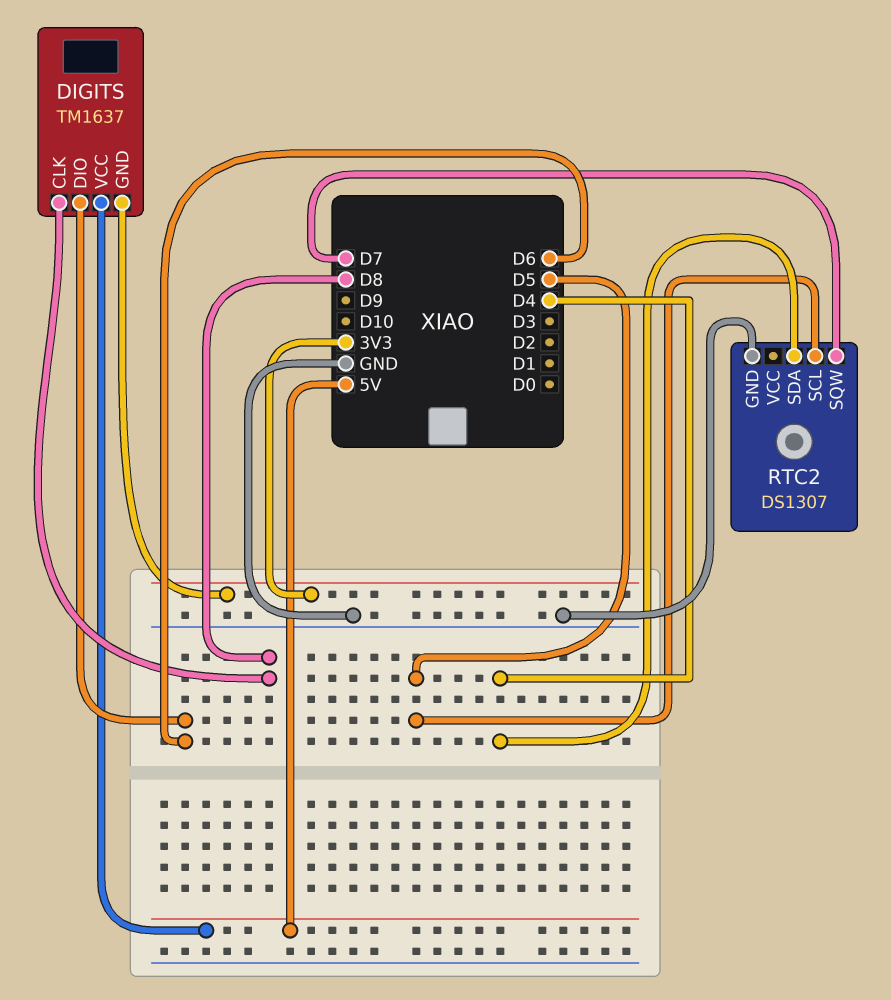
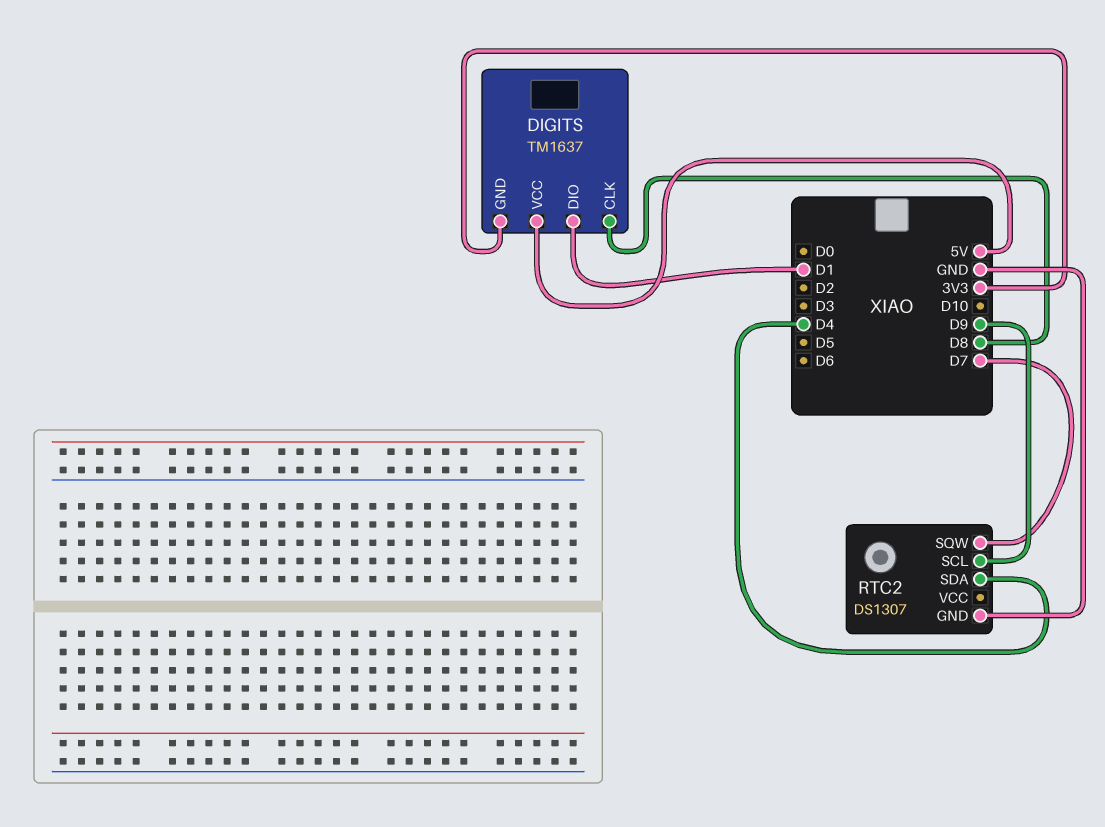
DIGITS pin DIO: D6 -> D1
RTC2 pin SCL: D5 -> D9

